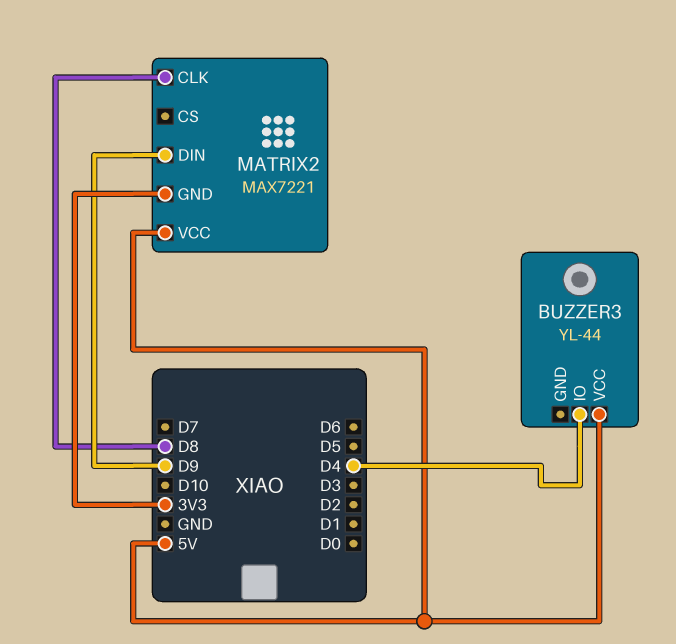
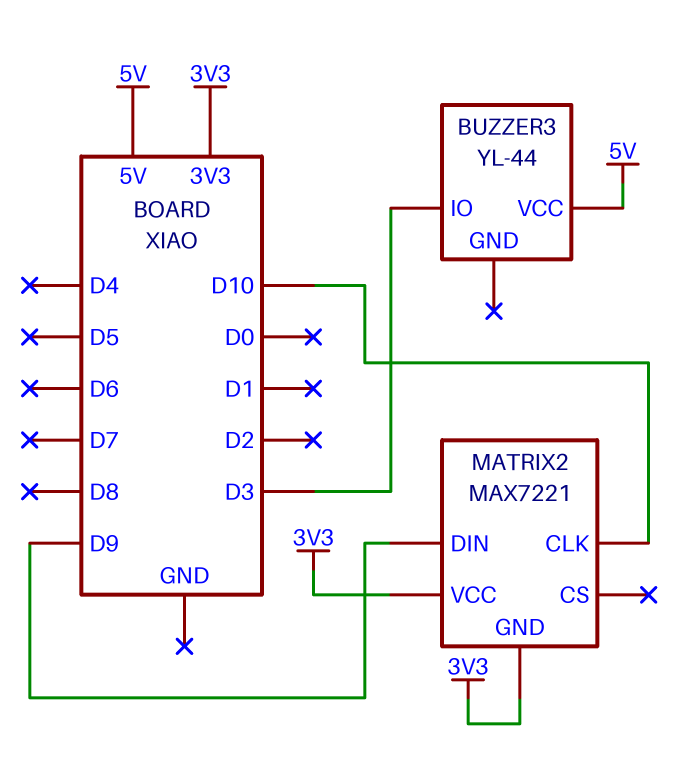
BUZZER3 pin IO: D4 -> D3
MATRIX2 pin CLK: D8 -> D10
MATRIX2 pin VCC: 5V -> 3V3

